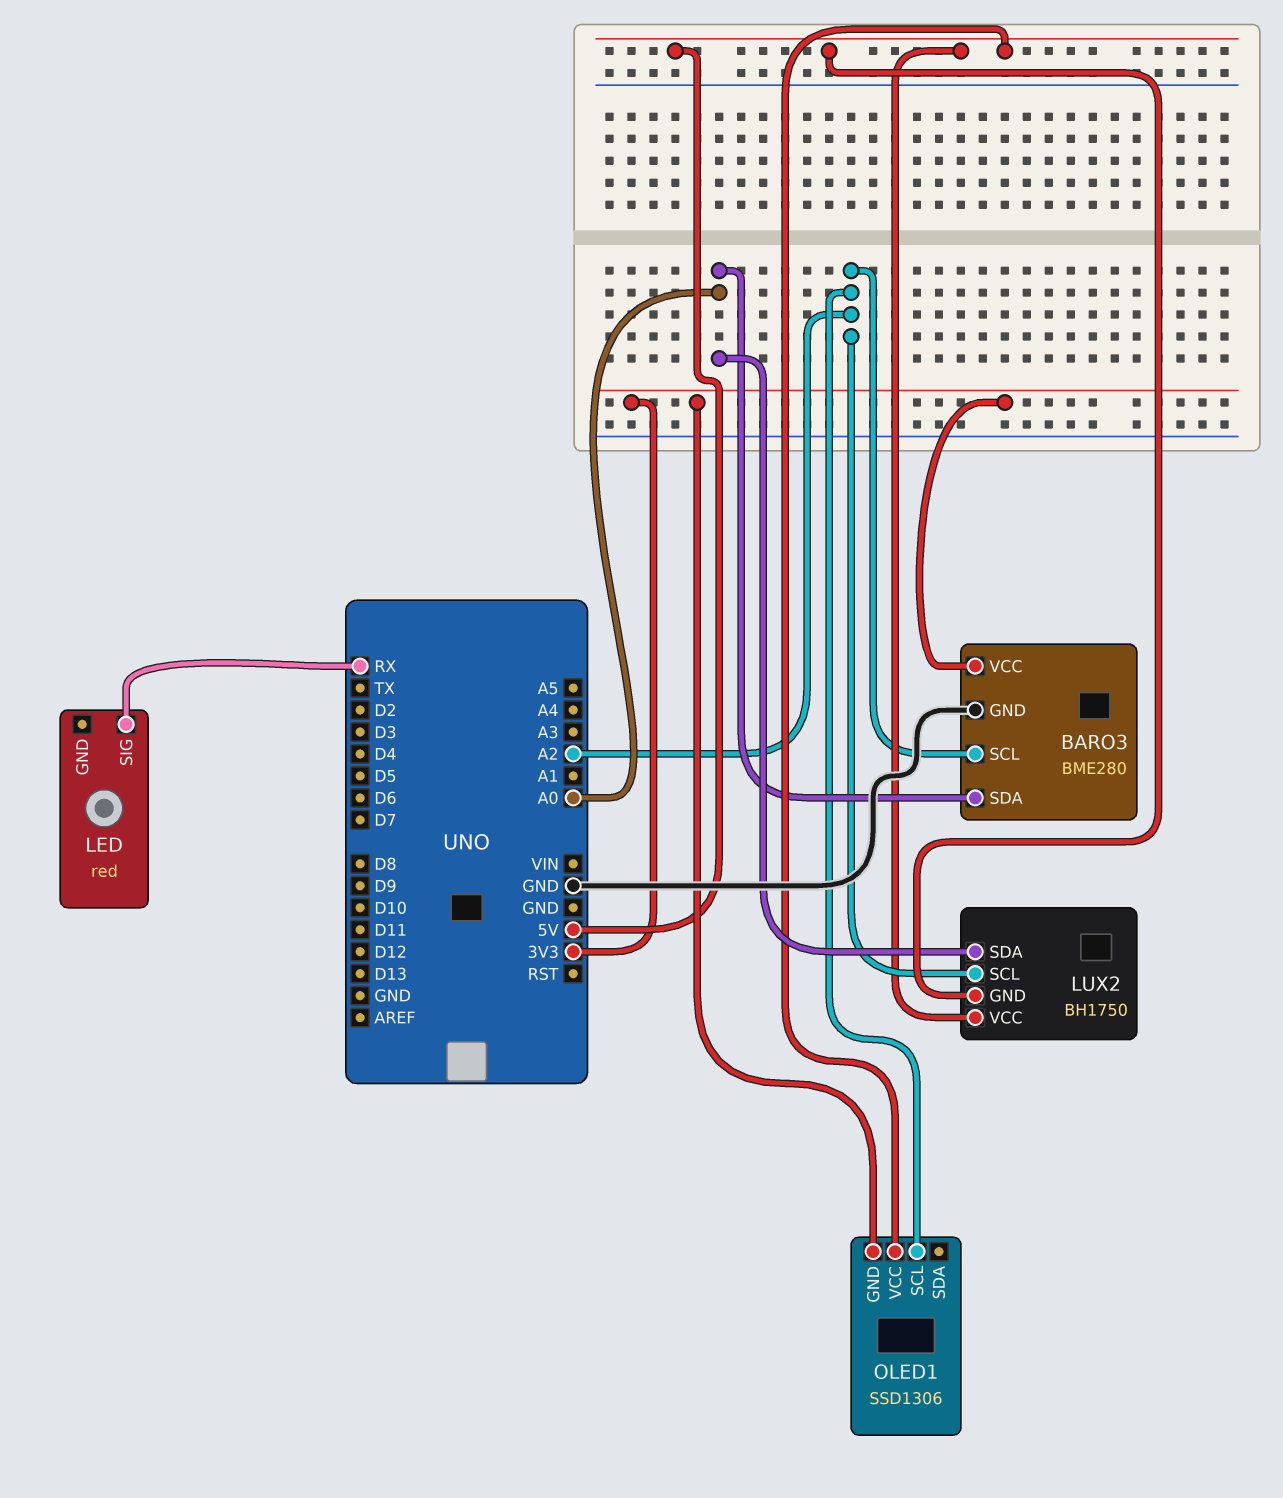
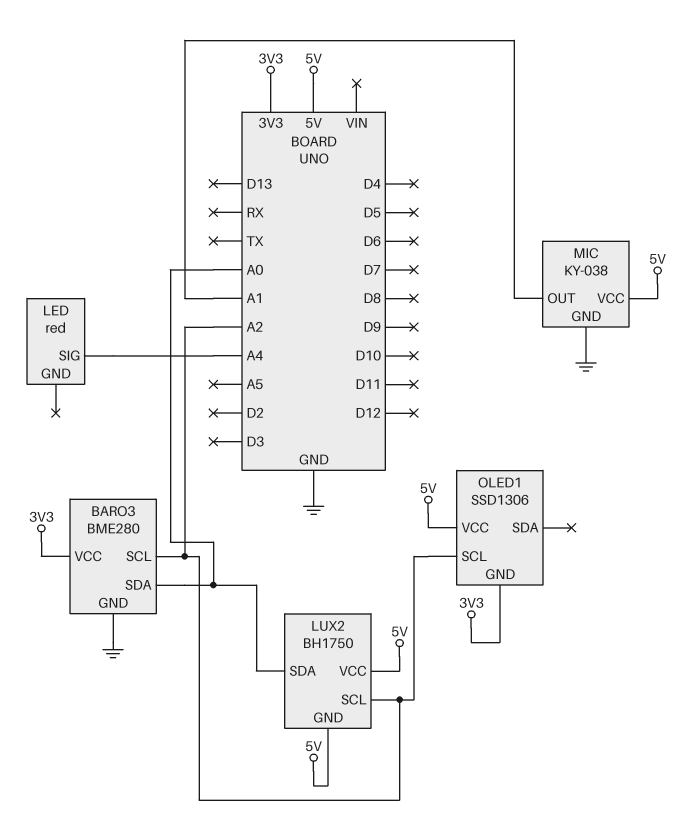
LED pin SIG: RX -> A4
MIC: none -> KY-038
MIC pin GND: none -> GND
MIC pin OUT: none -> A1
MIC pin VCC: none -> 5V

